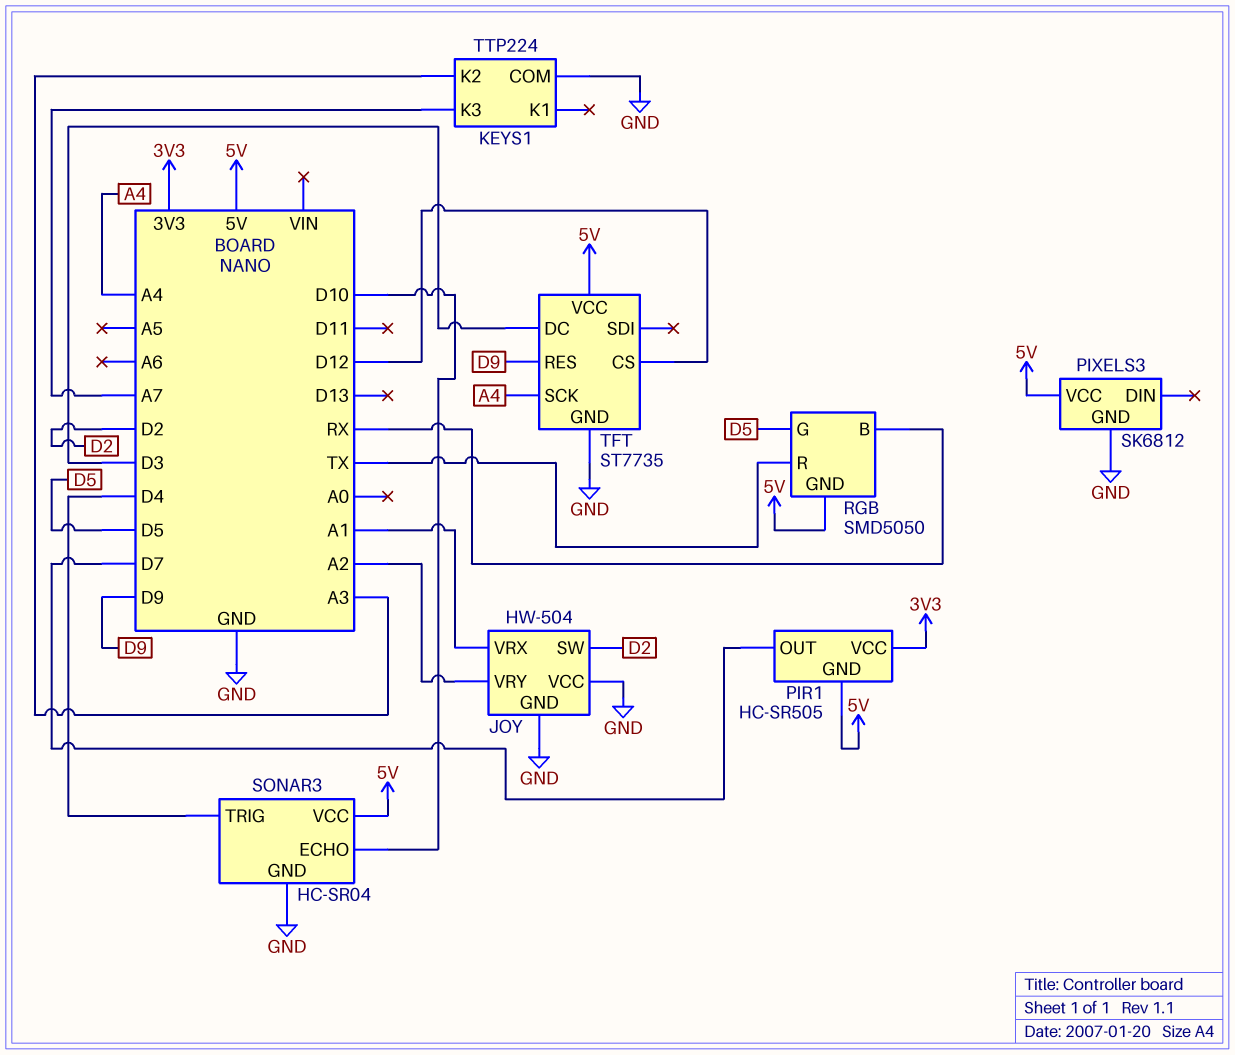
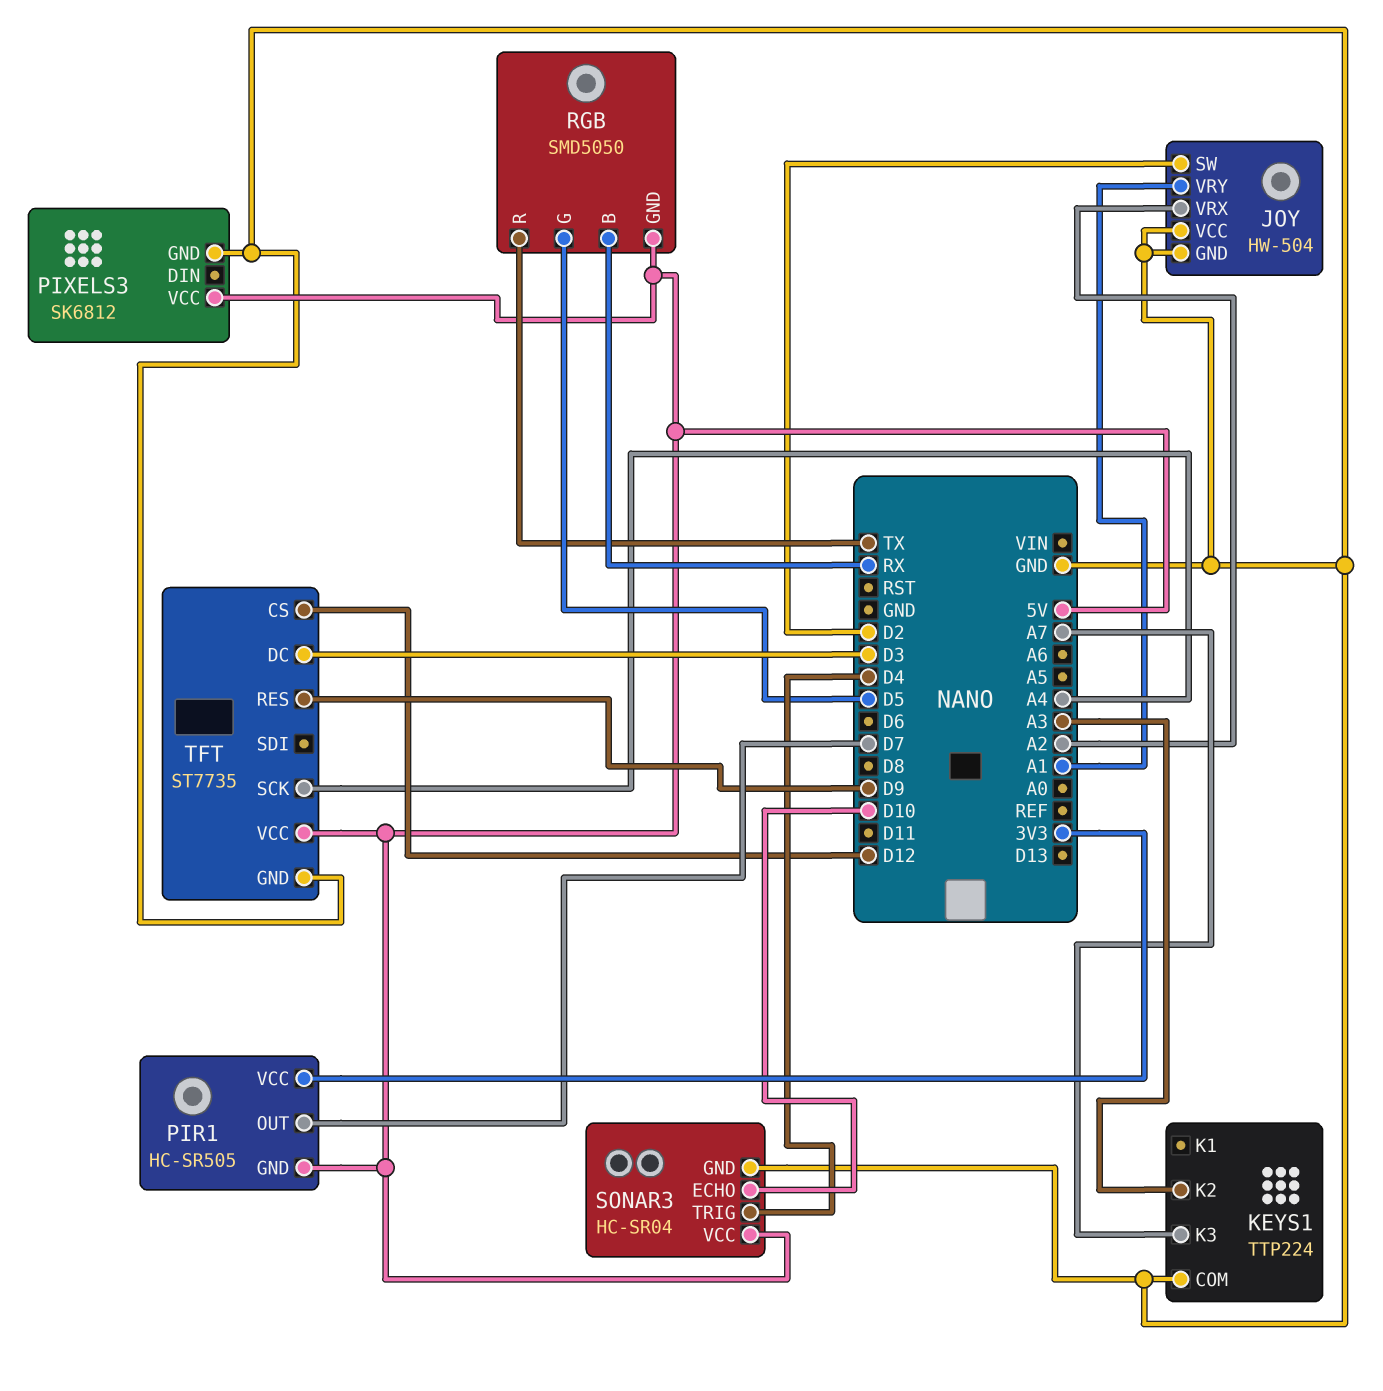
JOY pin VRX: A1 -> A2
JOY pin VRY: A2 -> A1

